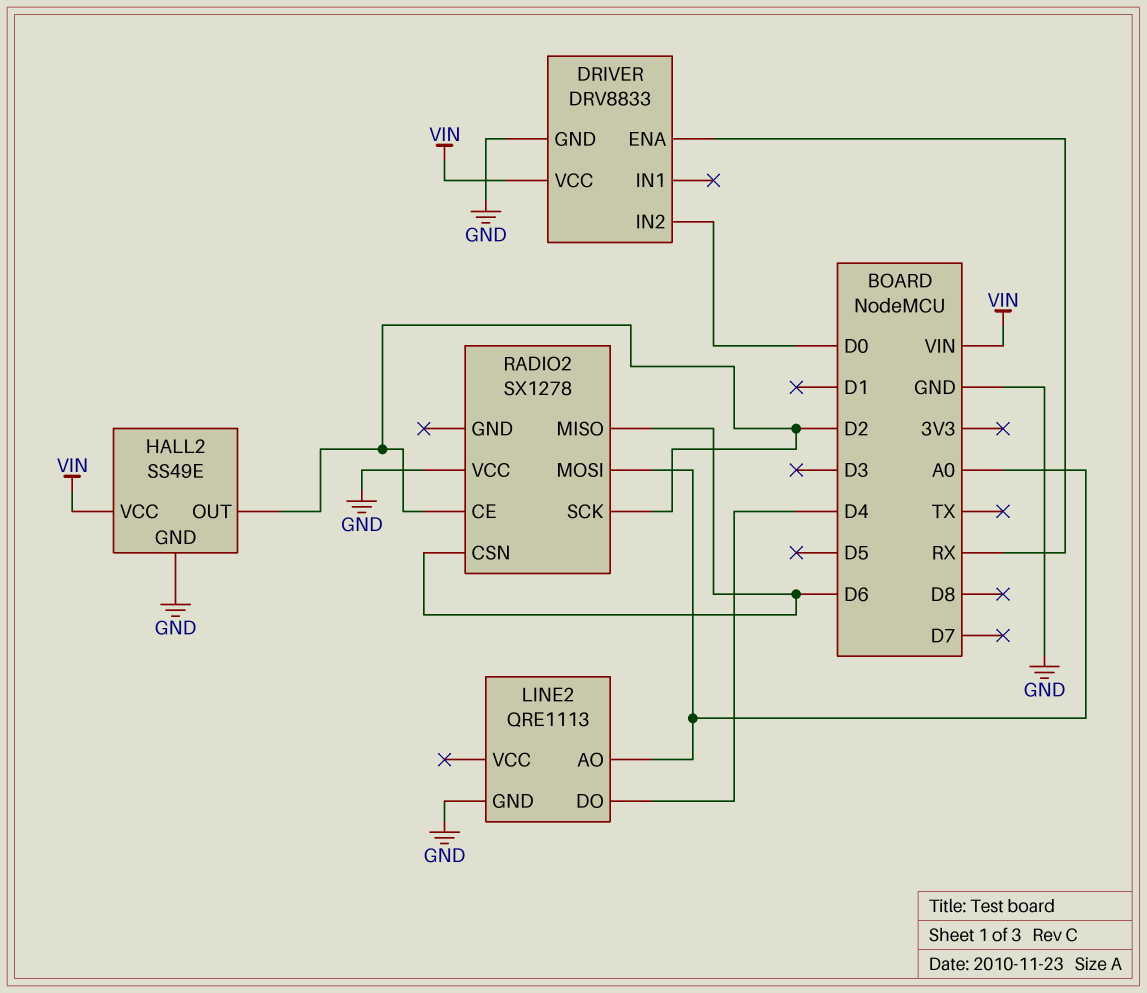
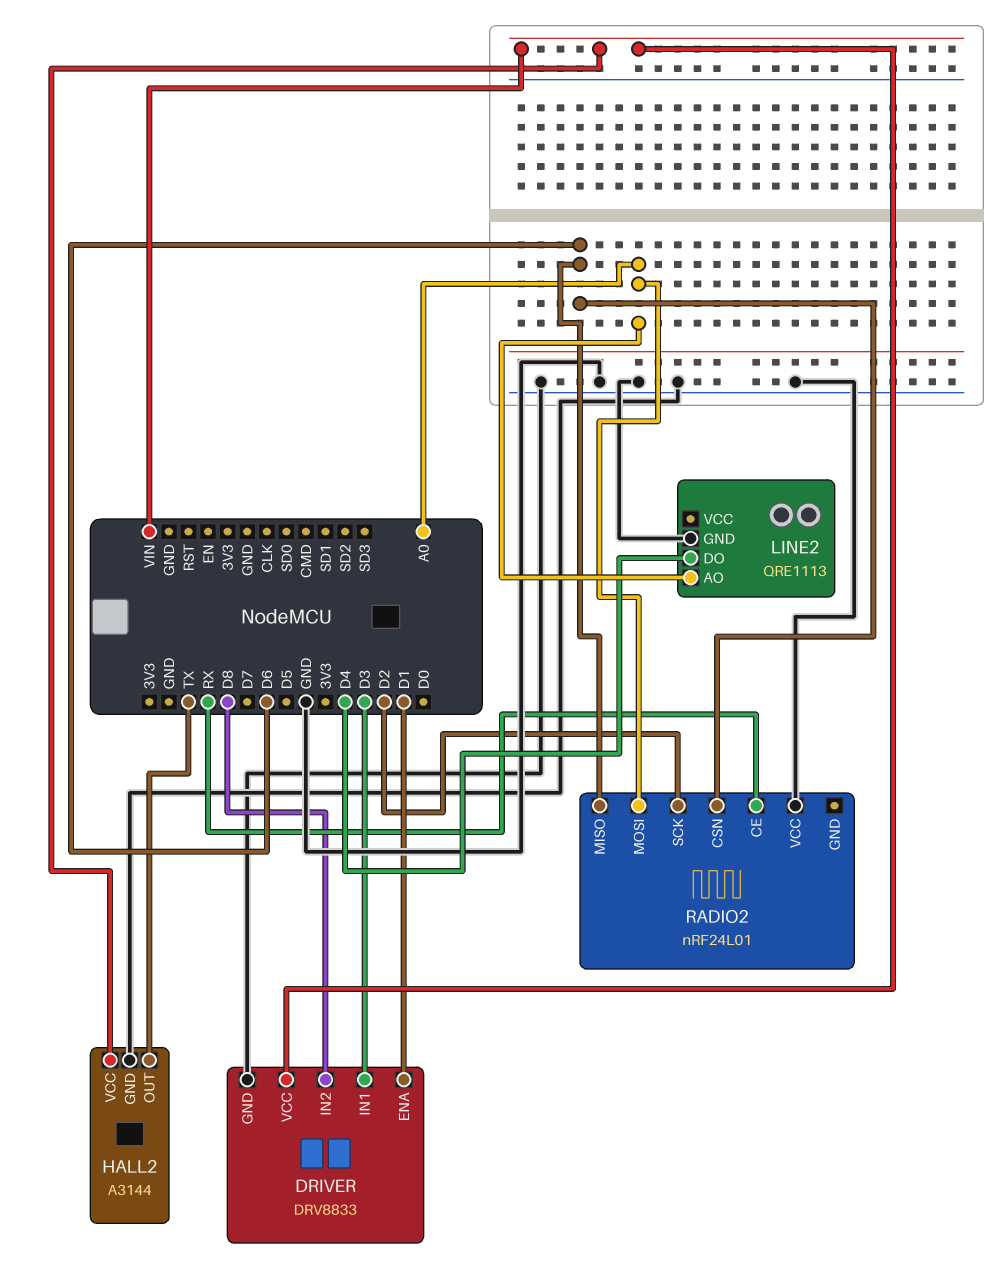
DRIVER pin ENA: RX -> D1
DRIVER pin IN1: none -> D3
DRIVER pin IN2: D0 -> D8
HALL2: SS49E -> A3144
HALL2 pin OUT: D2 -> TX
RADIO2: SX1278 -> nRF24L01
RADIO2 pin CE: D2 -> RX

